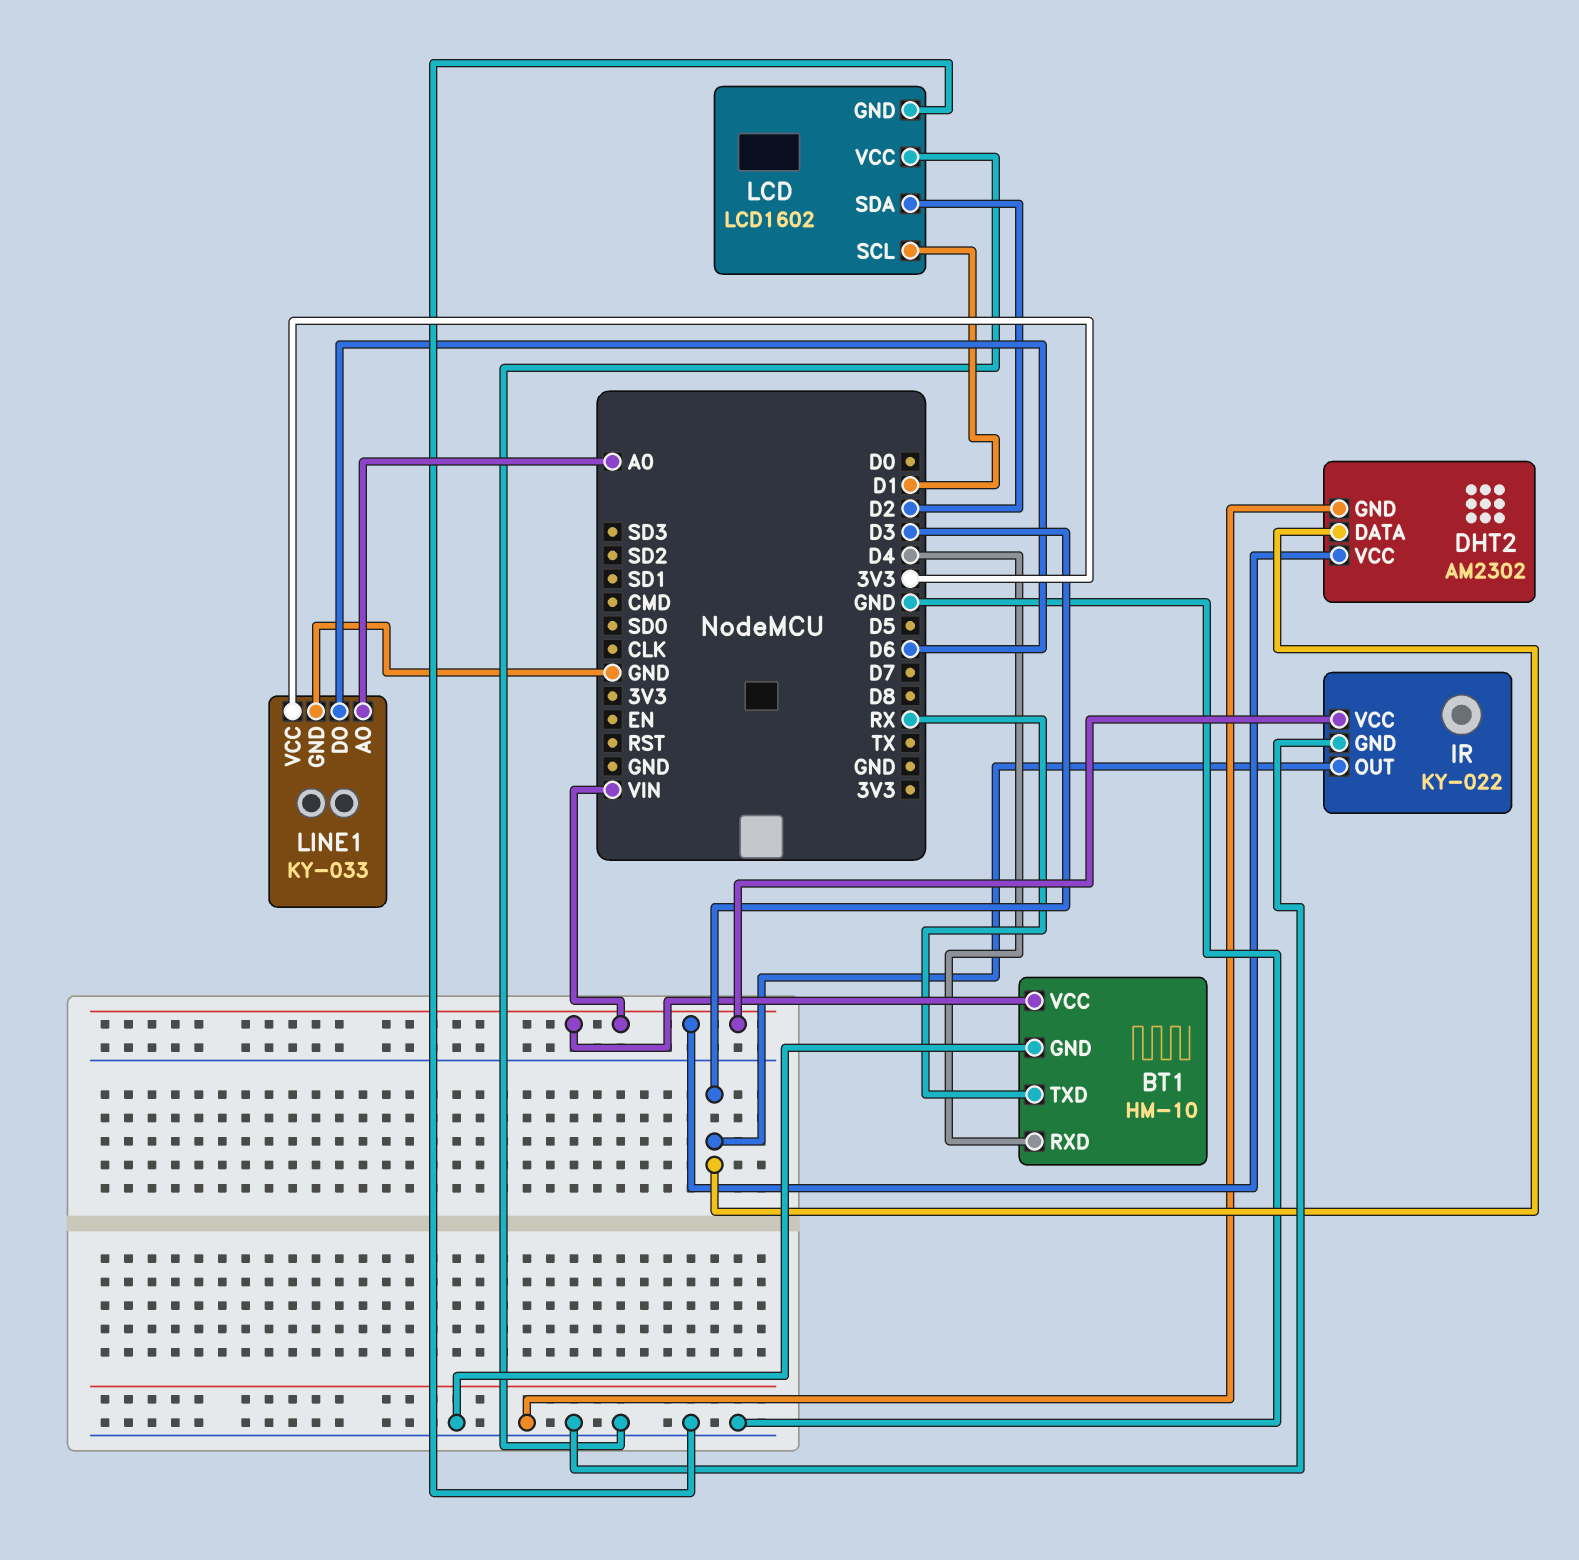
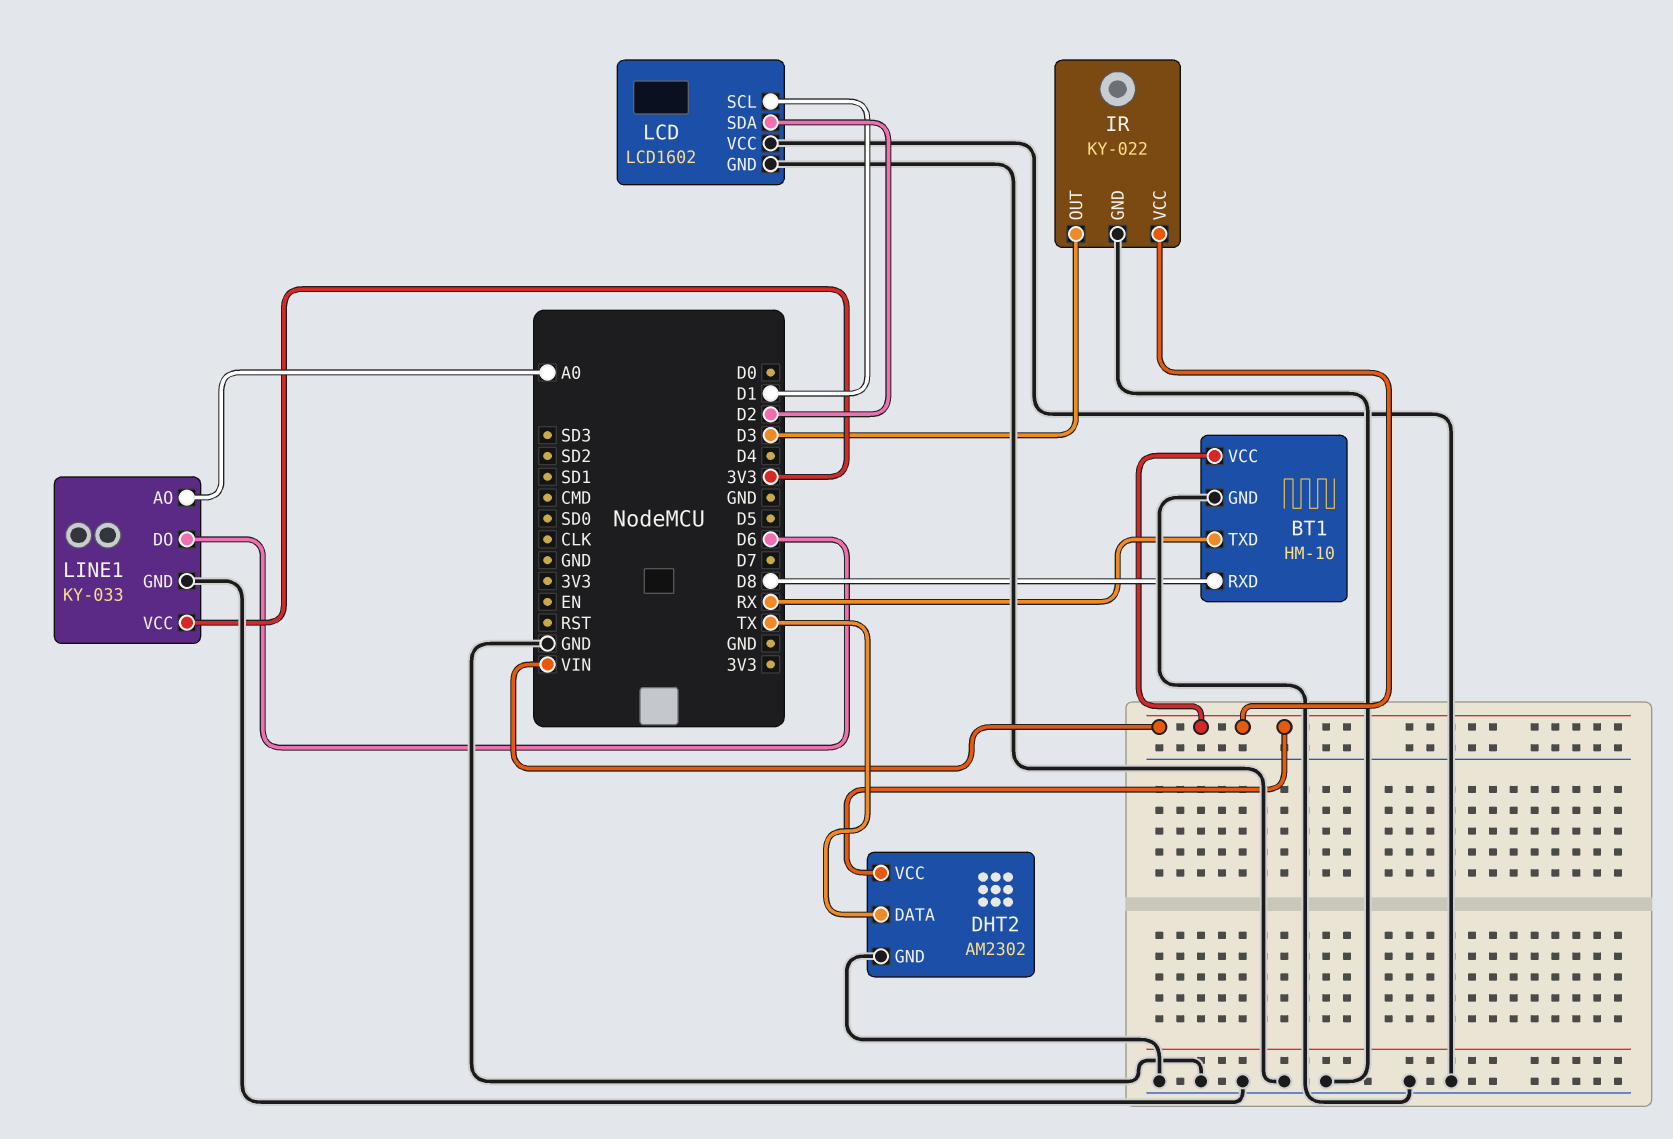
BT1 pin RXD: D4 -> D8
DHT2 pin DATA: D3 -> TX

